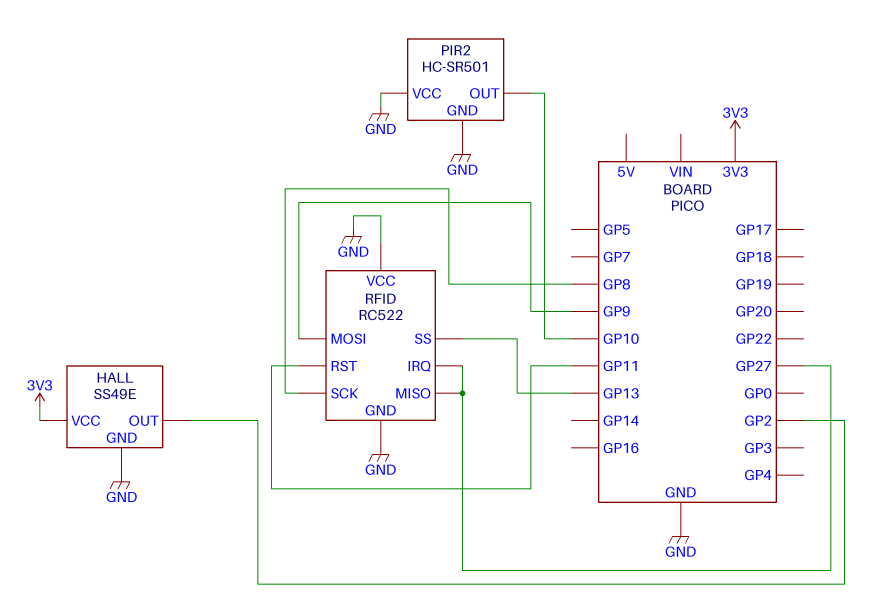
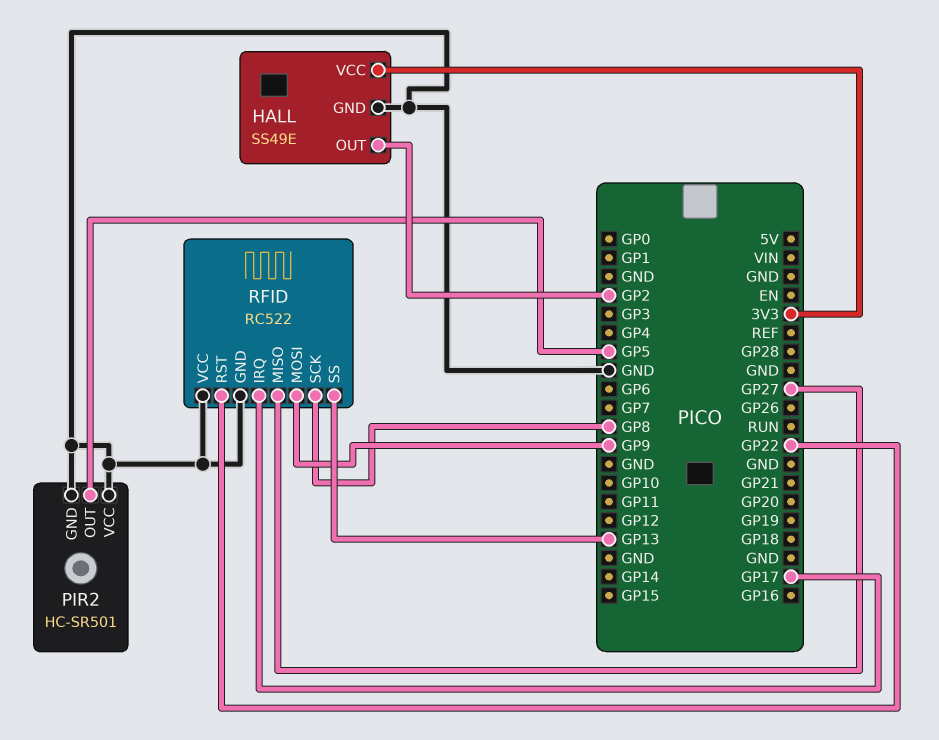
PIR2 pin OUT: GP10 -> GP5
RFID pin IRQ: GP27 -> GP17
RFID pin RST: GP11 -> GP22

